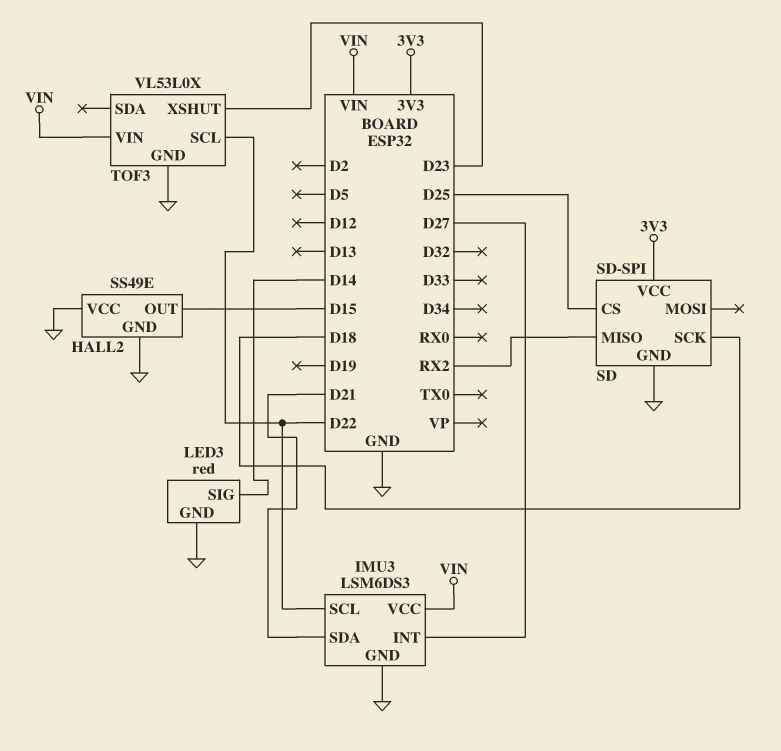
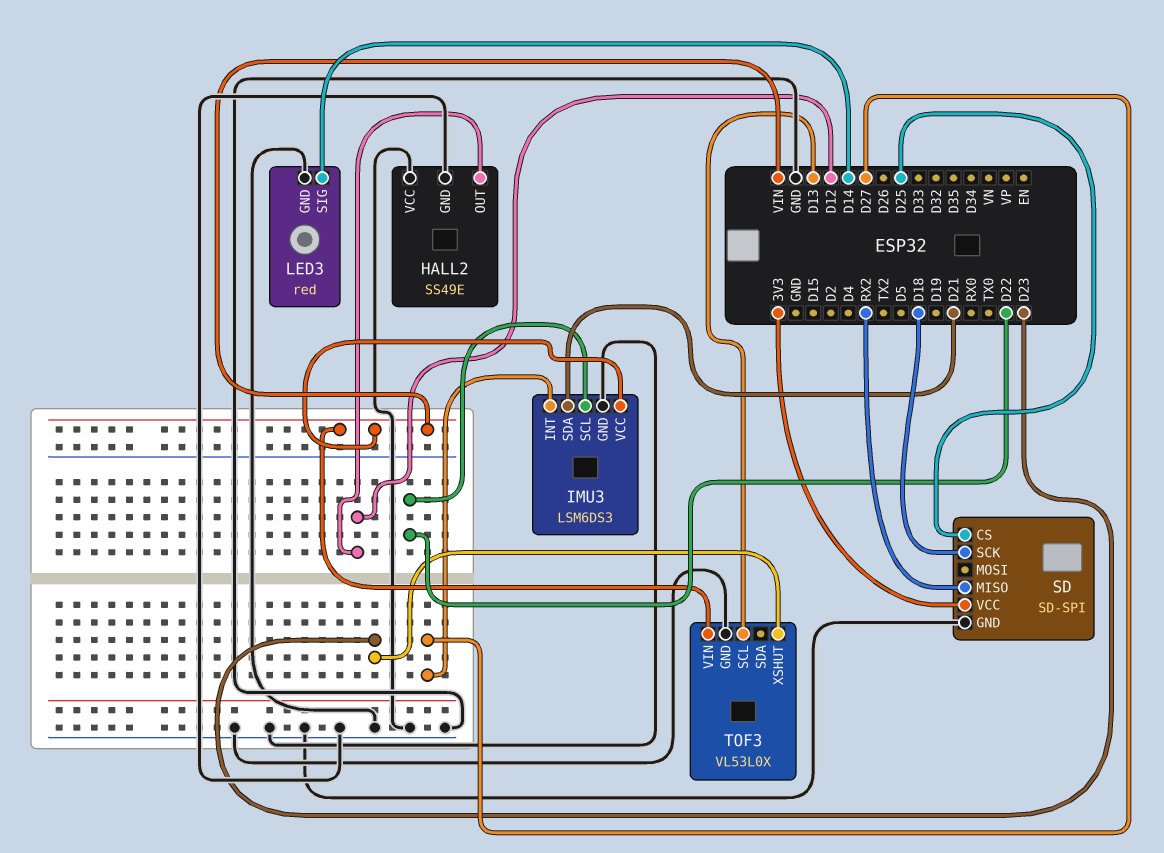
HALL2 pin OUT: D15 -> D12
TOF3 pin SCL: D22 -> D13

